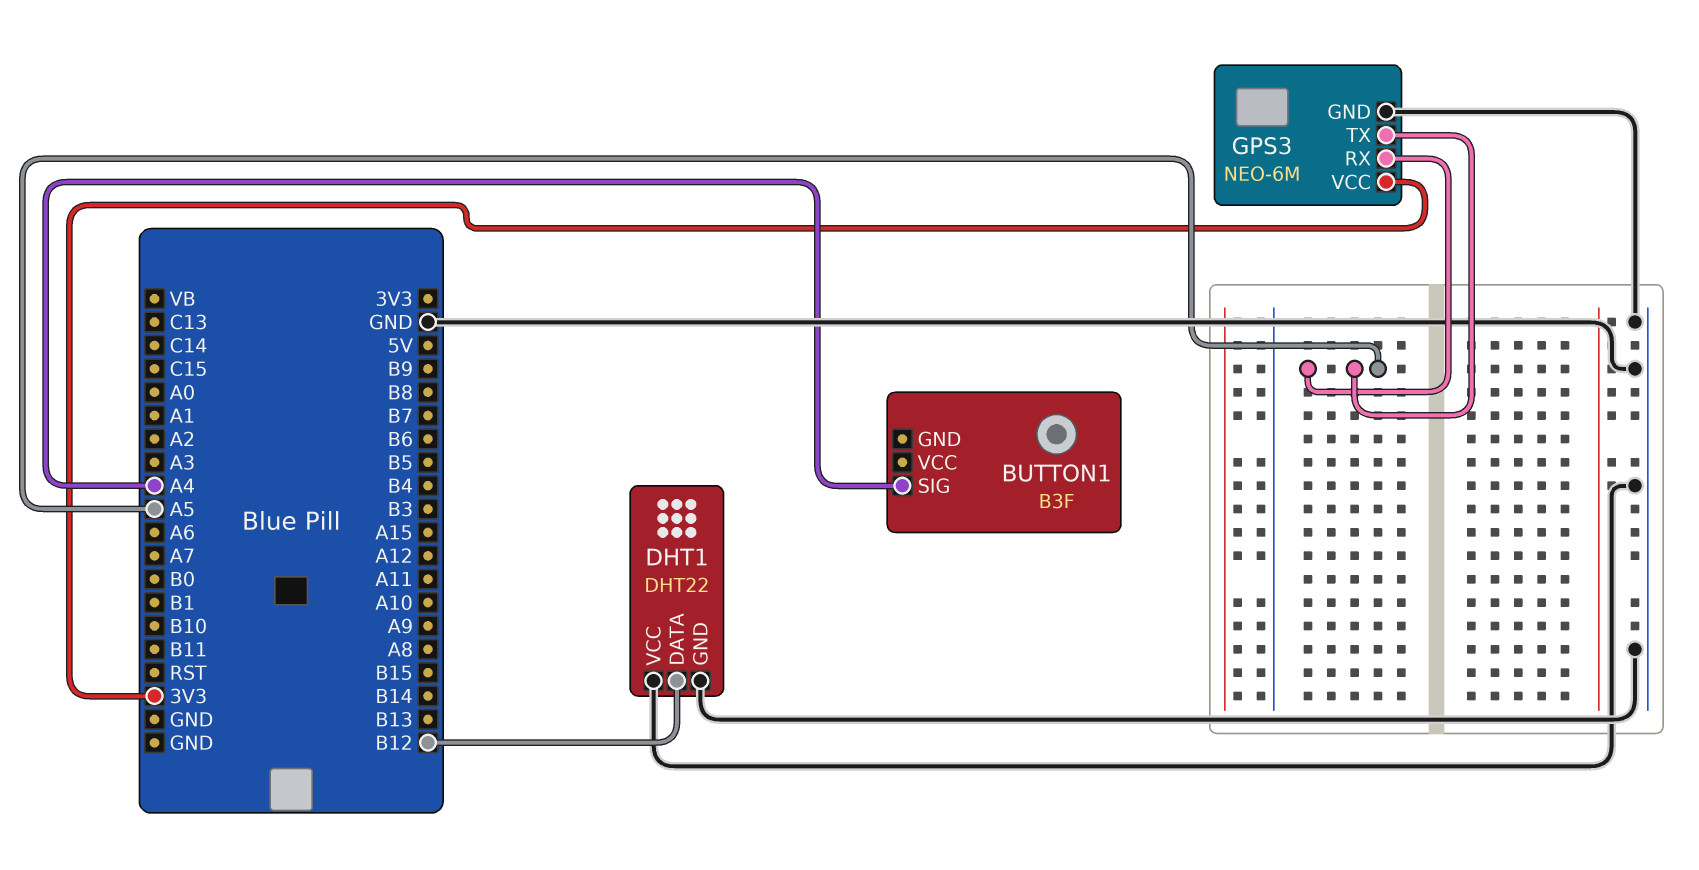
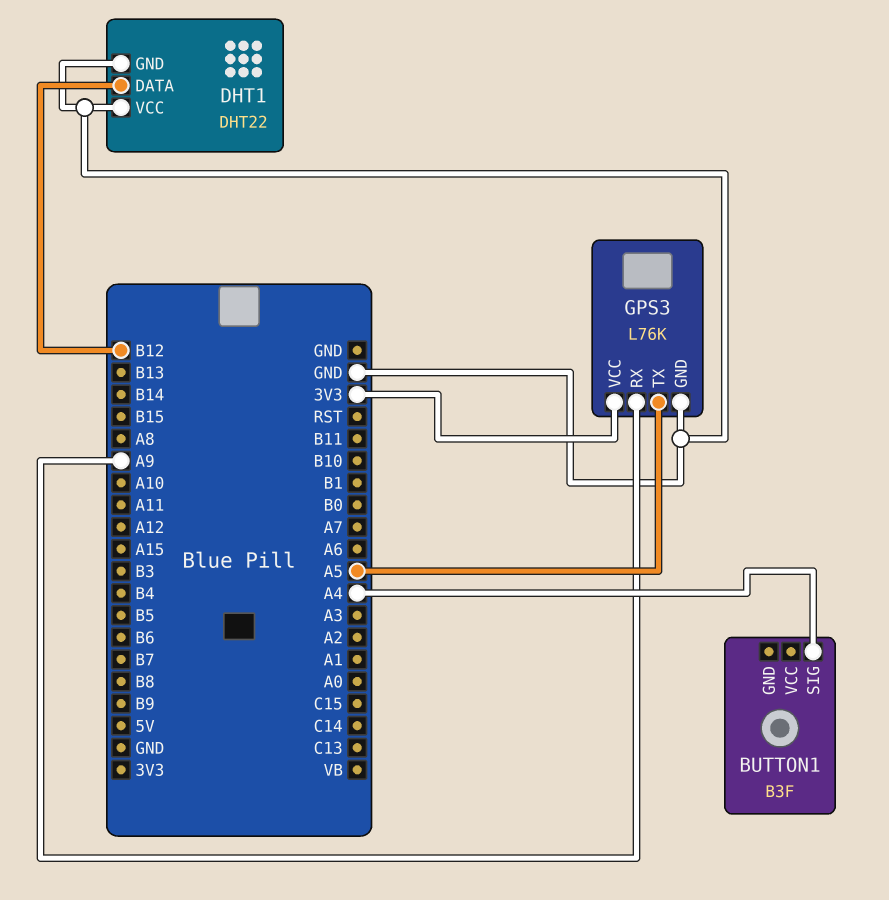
GPS3: NEO-6M -> L76K
GPS3 pin RX: A5 -> A9

